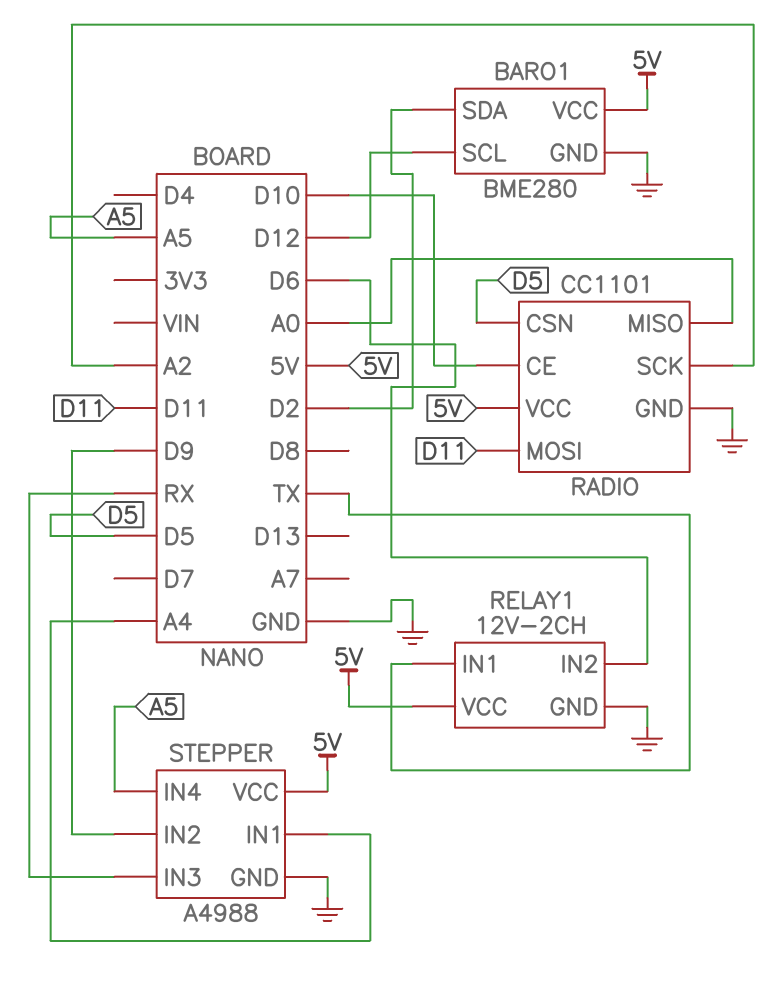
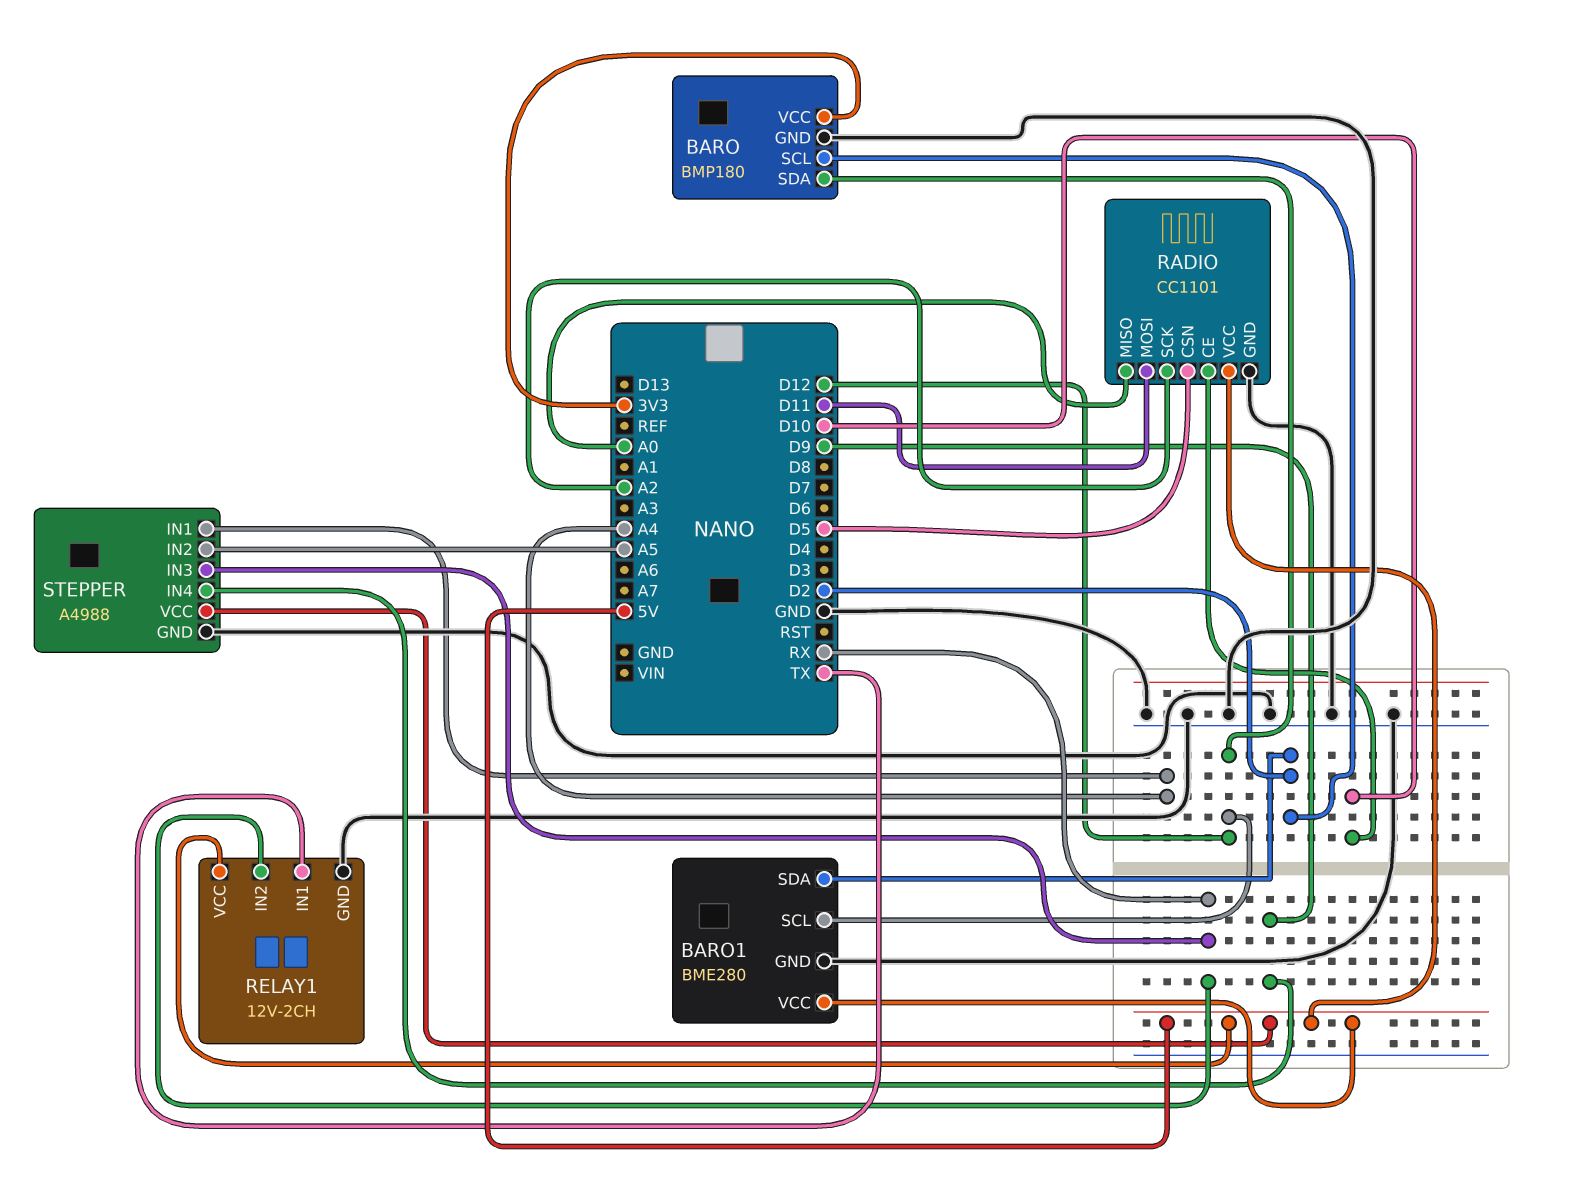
BARO: none -> BMP180
BARO pin GND: none -> GND
BARO pin SCL: none -> D2
BARO pin SDA: none -> D12
BARO pin VCC: none -> 3V3
RELAY1 pin IN2: D6 -> RX
STEPPER pin IN2: D9 -> A5
STEPPER pin IN4: A5 -> D9

